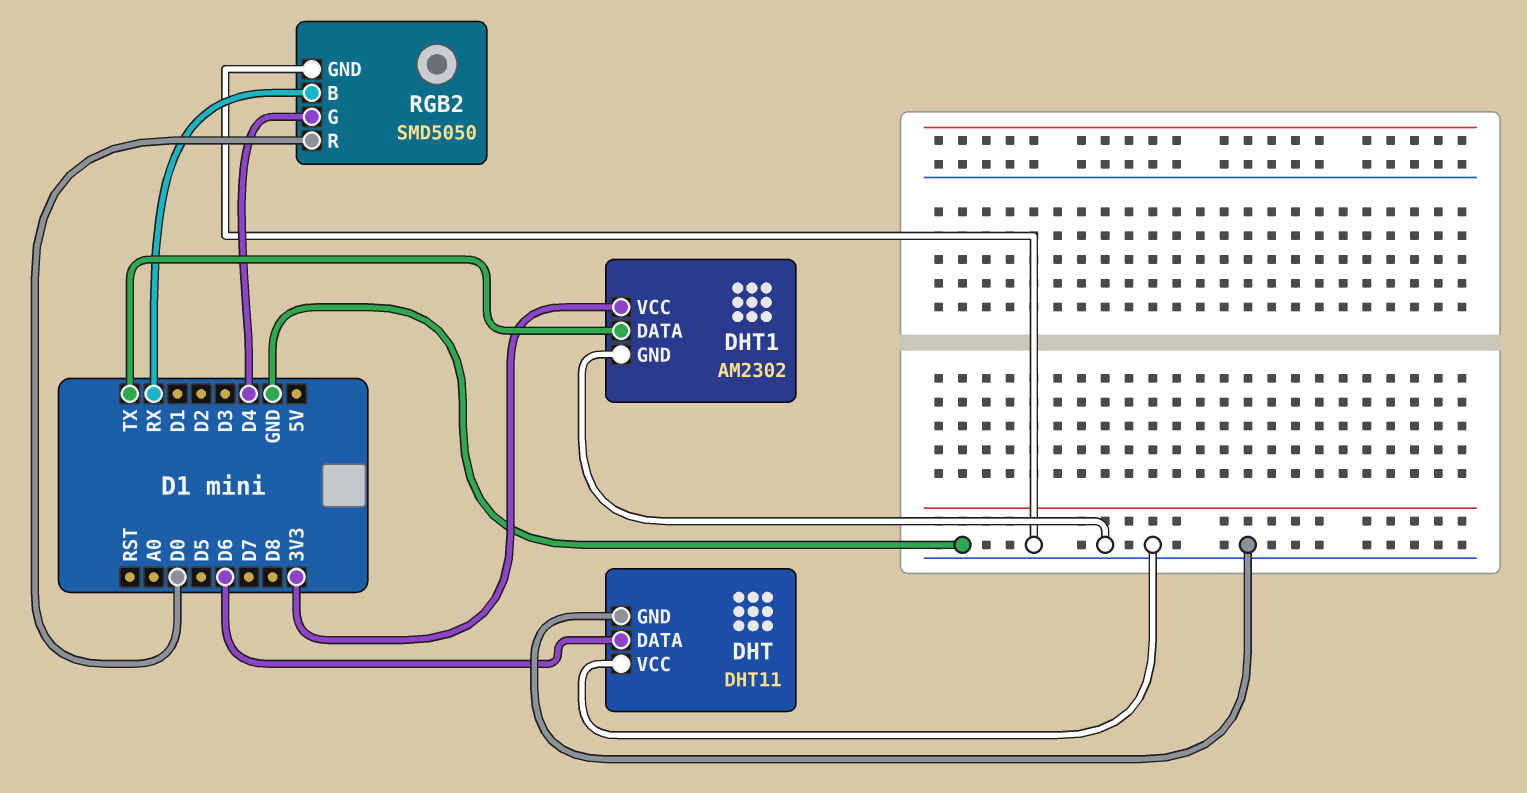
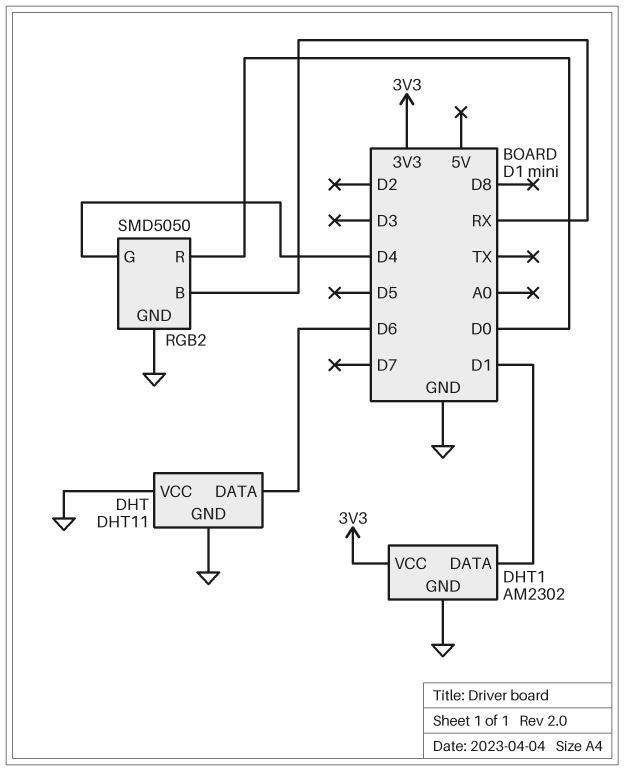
DHT1 pin DATA: TX -> D1

